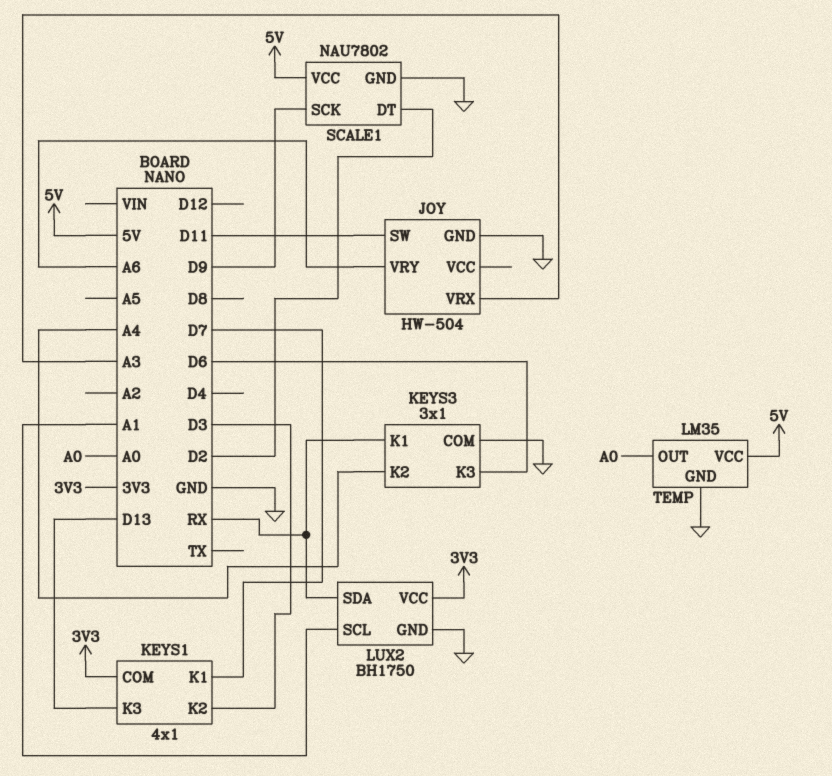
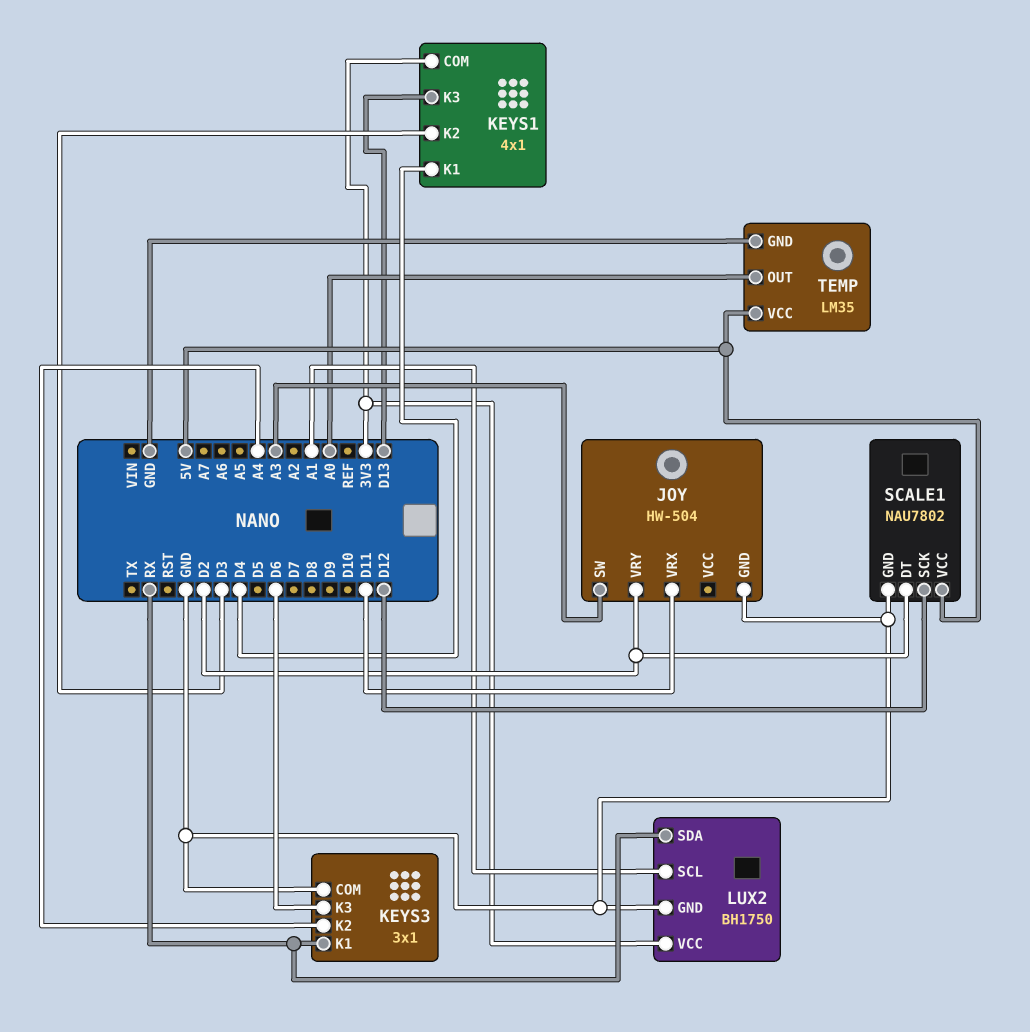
JOY pin SW: D11 -> A3
JOY pin VRX: A3 -> D11
JOY pin VRY: A6 -> D2
KEYS1 pin K1: D7 -> D4
SCALE1 pin SCK: D9 -> D12

